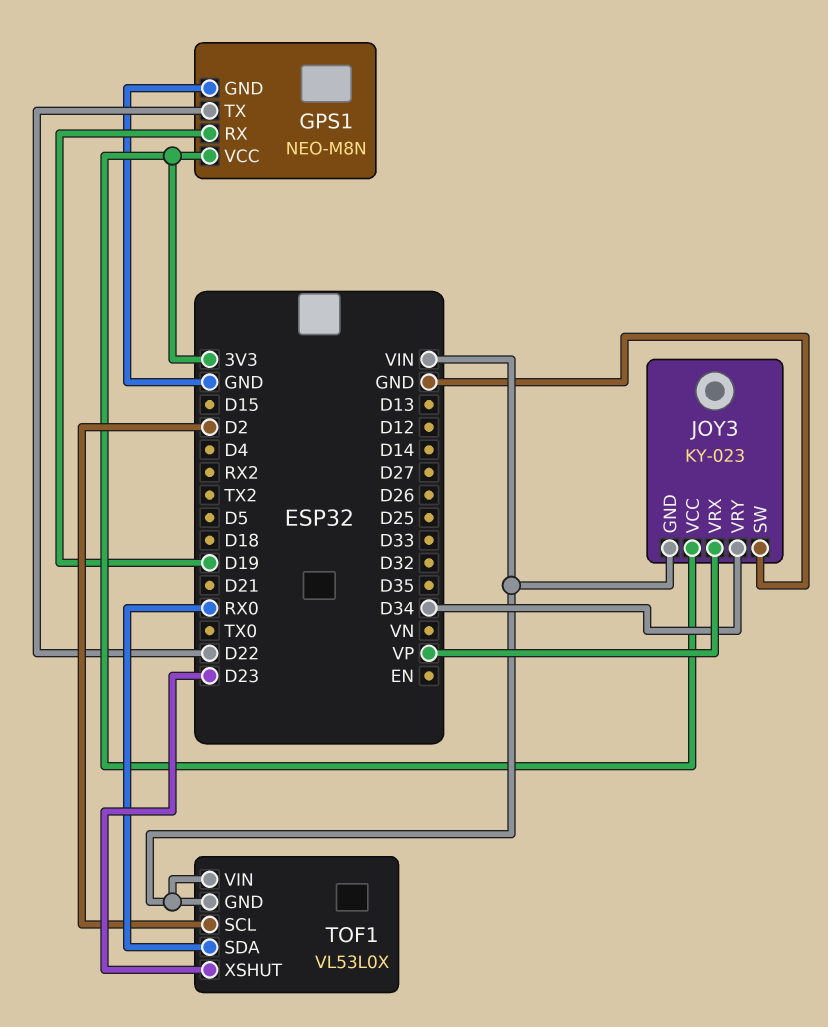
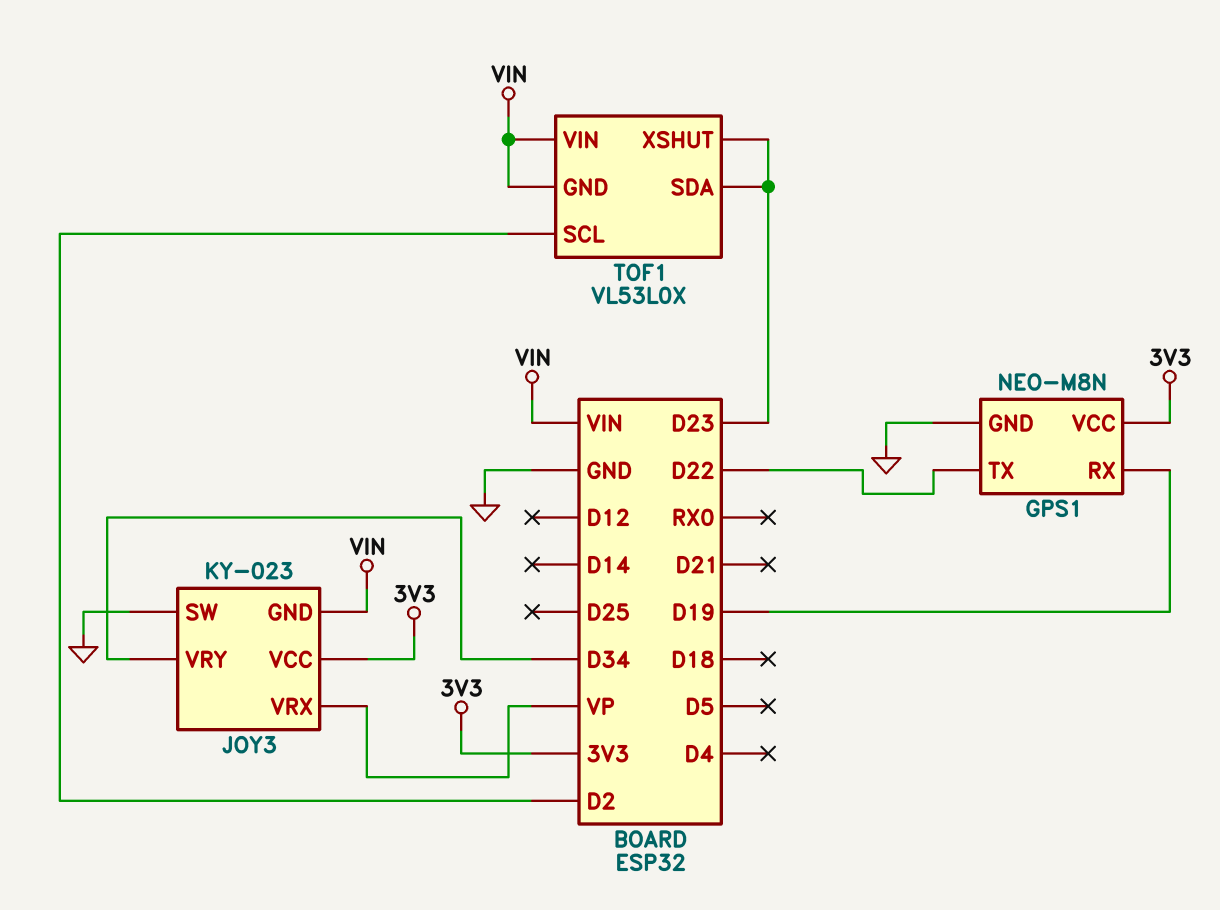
TOF1 pin SDA: RX0 -> D23

